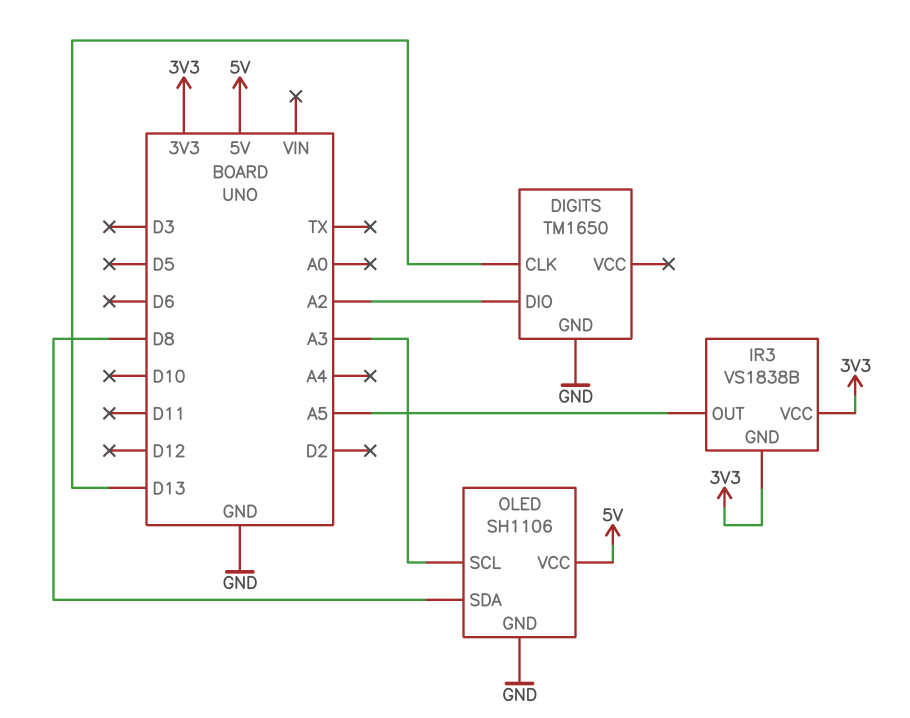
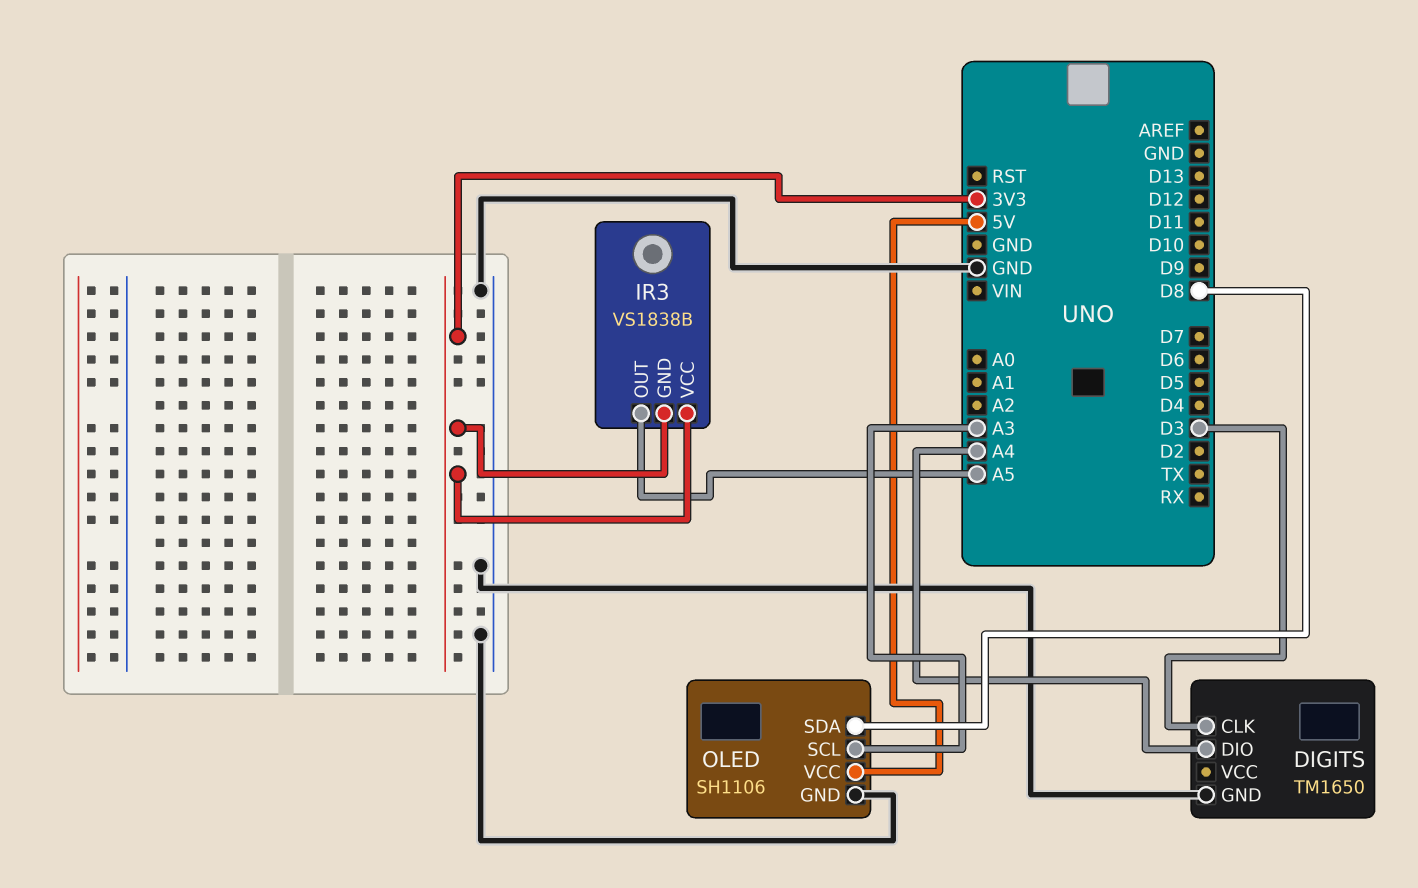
DIGITS pin CLK: D13 -> D3
DIGITS pin DIO: A2 -> A4

